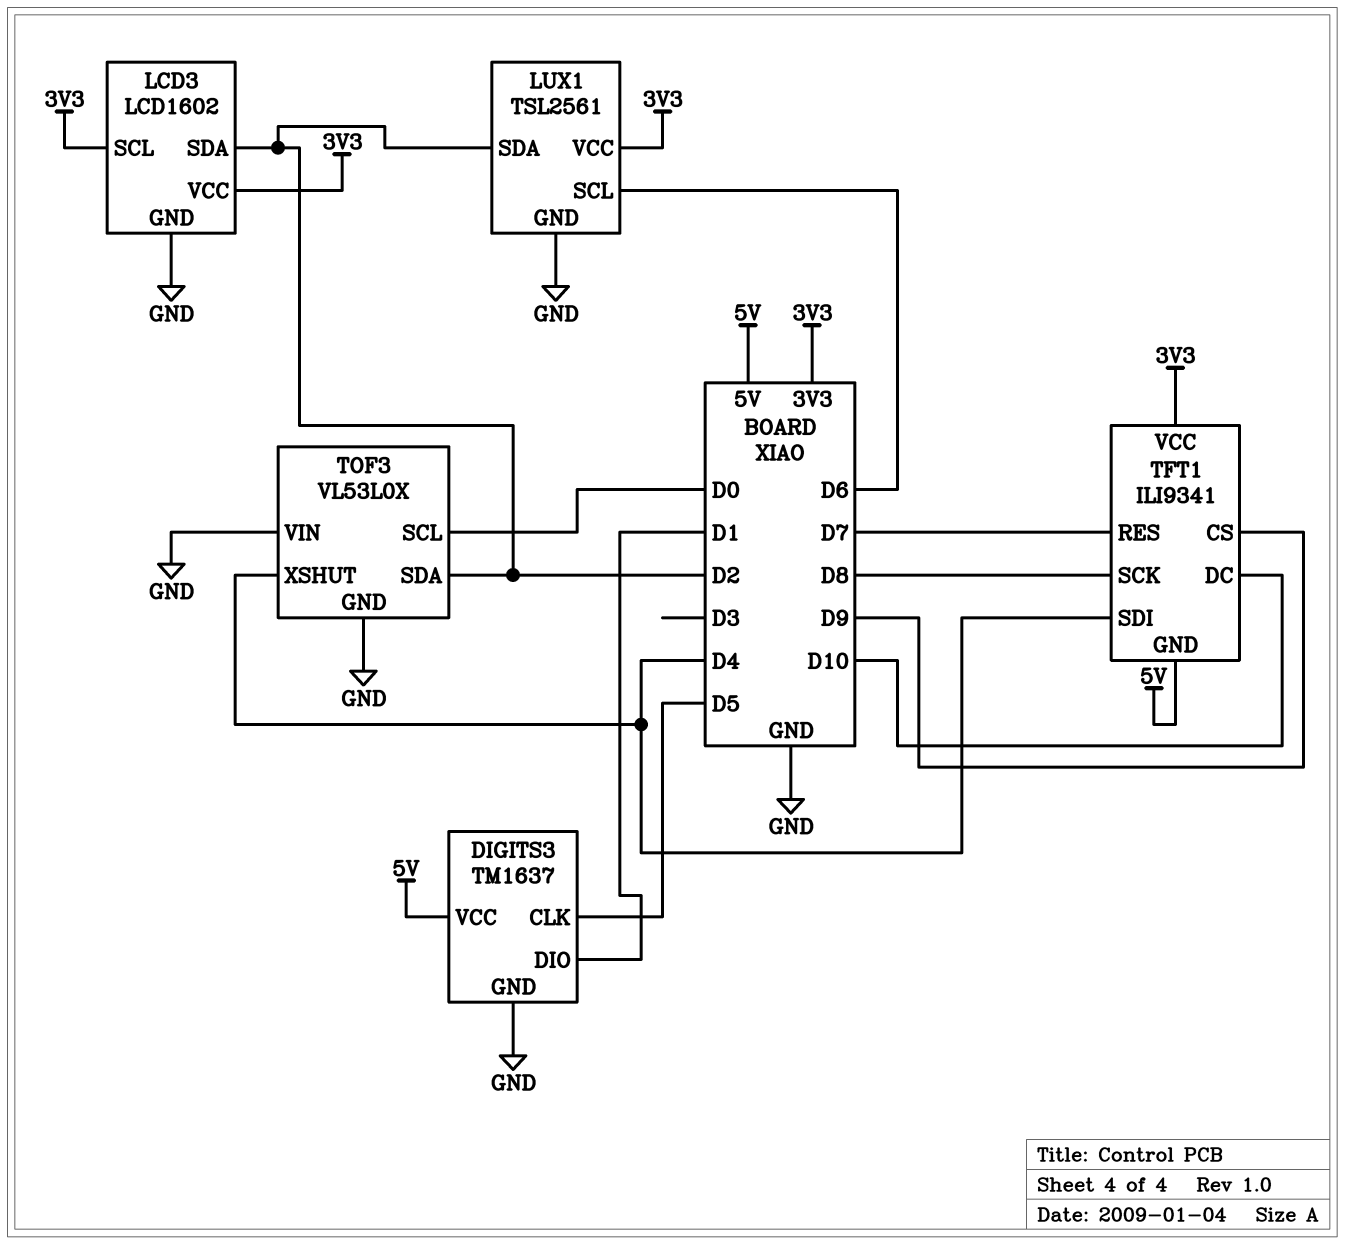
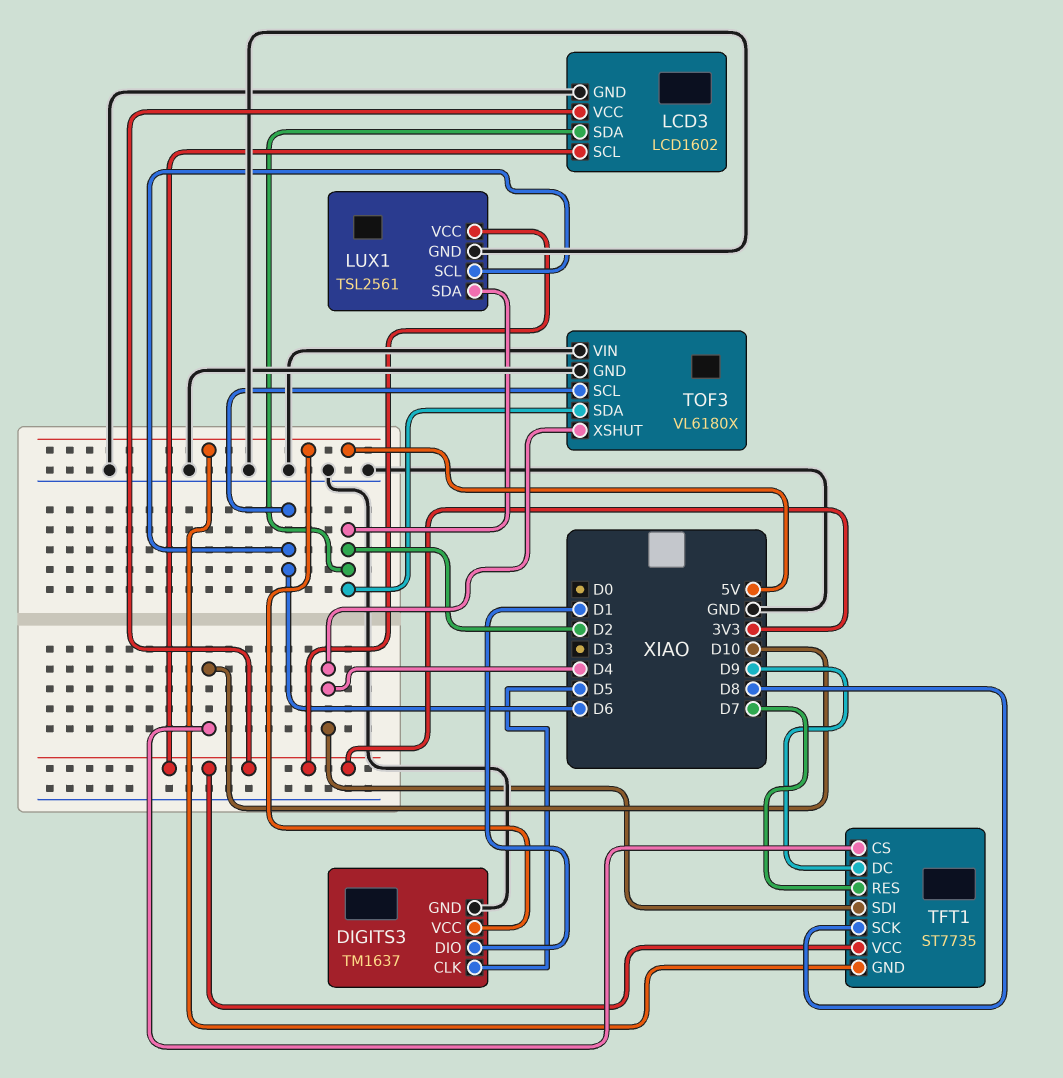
TFT1: ILI9341 -> ST7735
TFT1 pin CS: D9 -> D10
TFT1 pin DC: D10 -> D9
TOF3: VL53L0X -> VL6180X
TOF3 pin SCL: D0 -> D6

